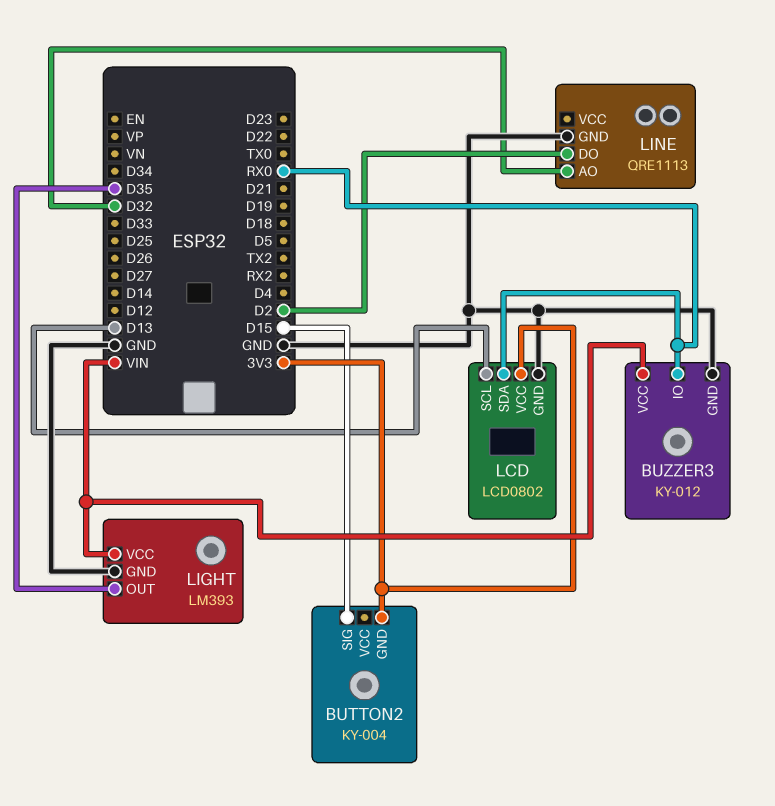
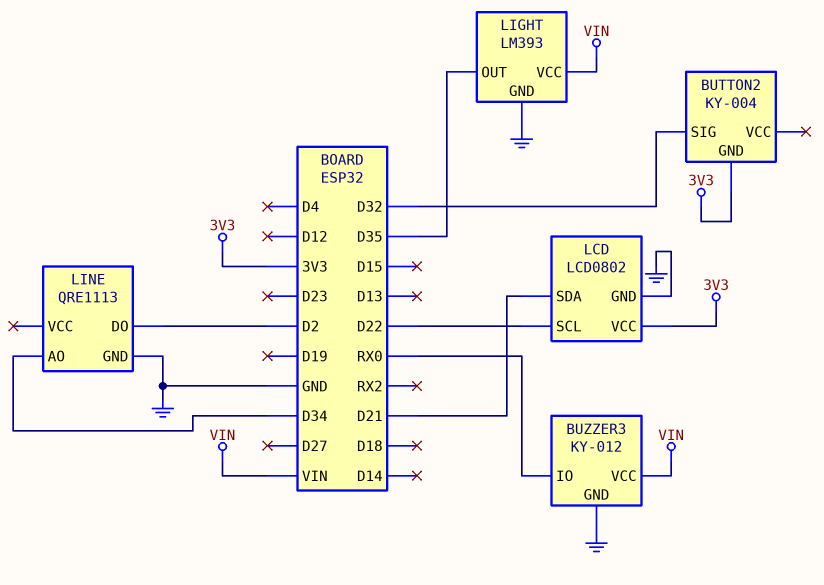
BUTTON2 pin SIG: D15 -> D32
LCD pin SCL: D13 -> D22
LCD pin SDA: RX0 -> D21
LINE pin AO: D32 -> D34

